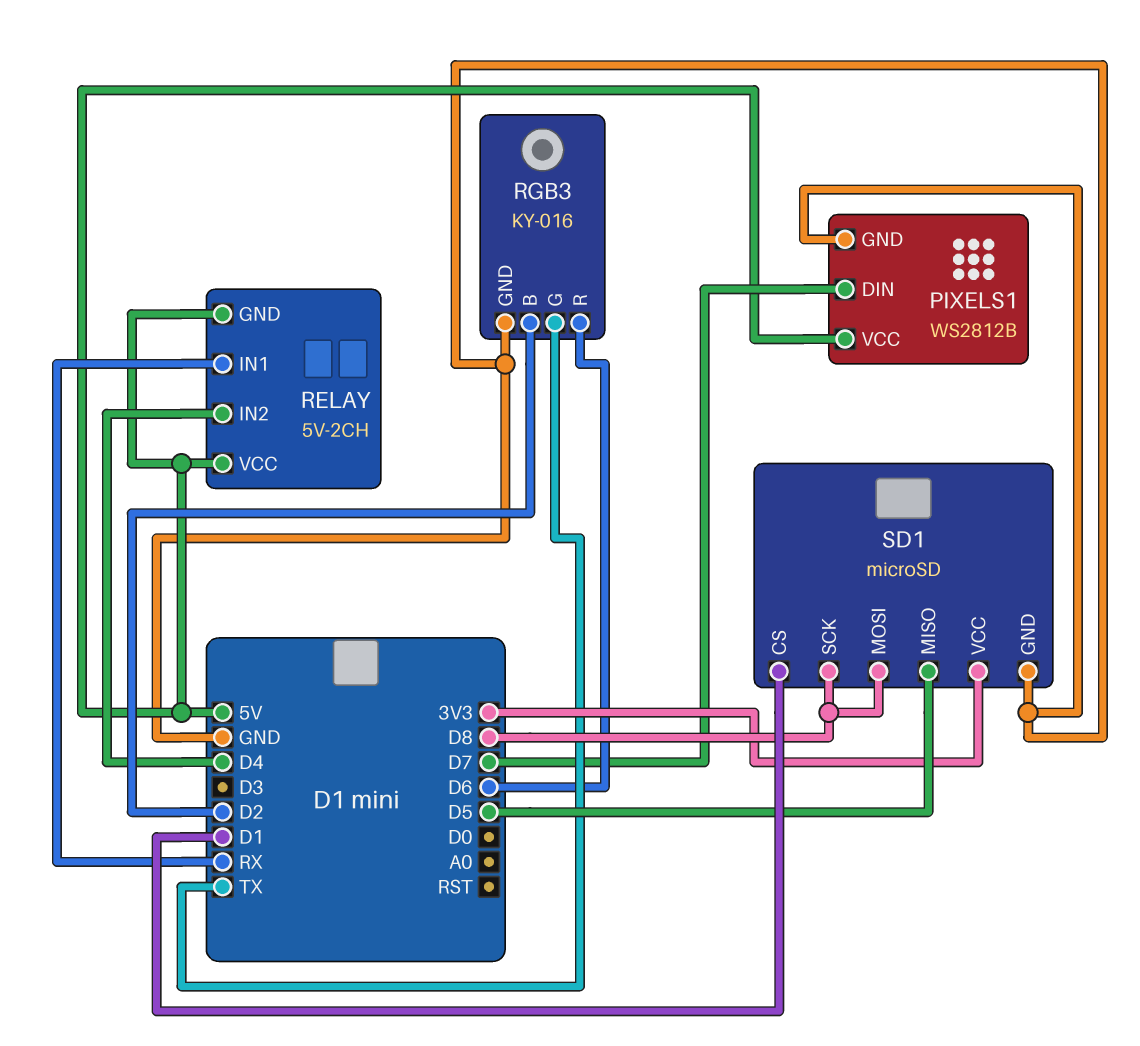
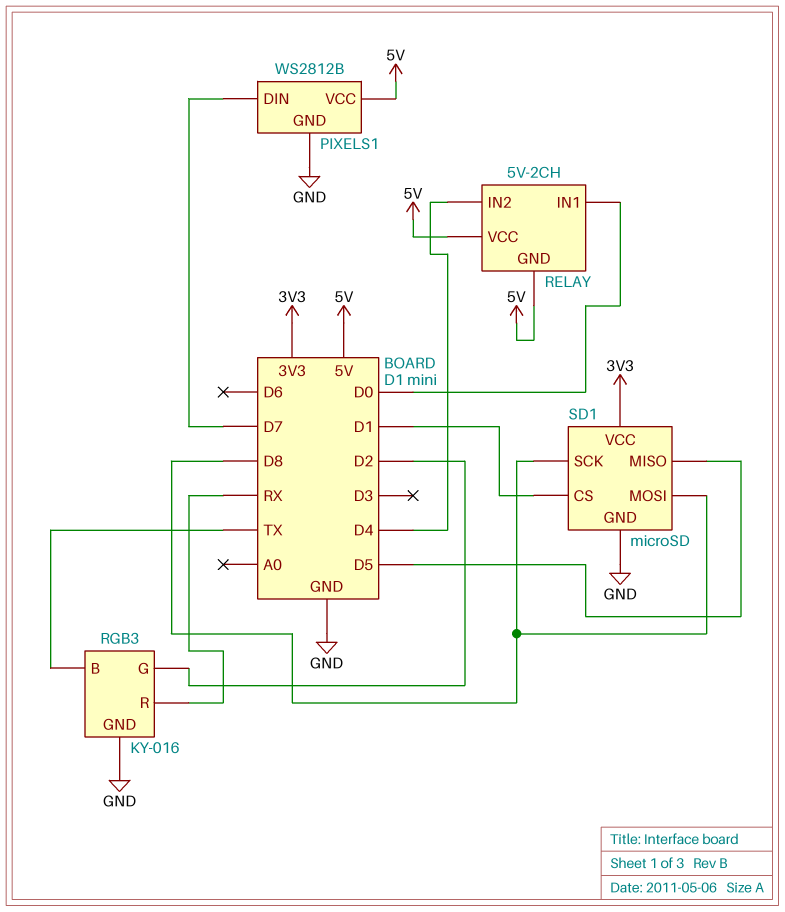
RELAY pin IN1: RX -> D0
RGB3 pin B: D2 -> TX
RGB3 pin G: TX -> D2
RGB3 pin R: D6 -> RX

